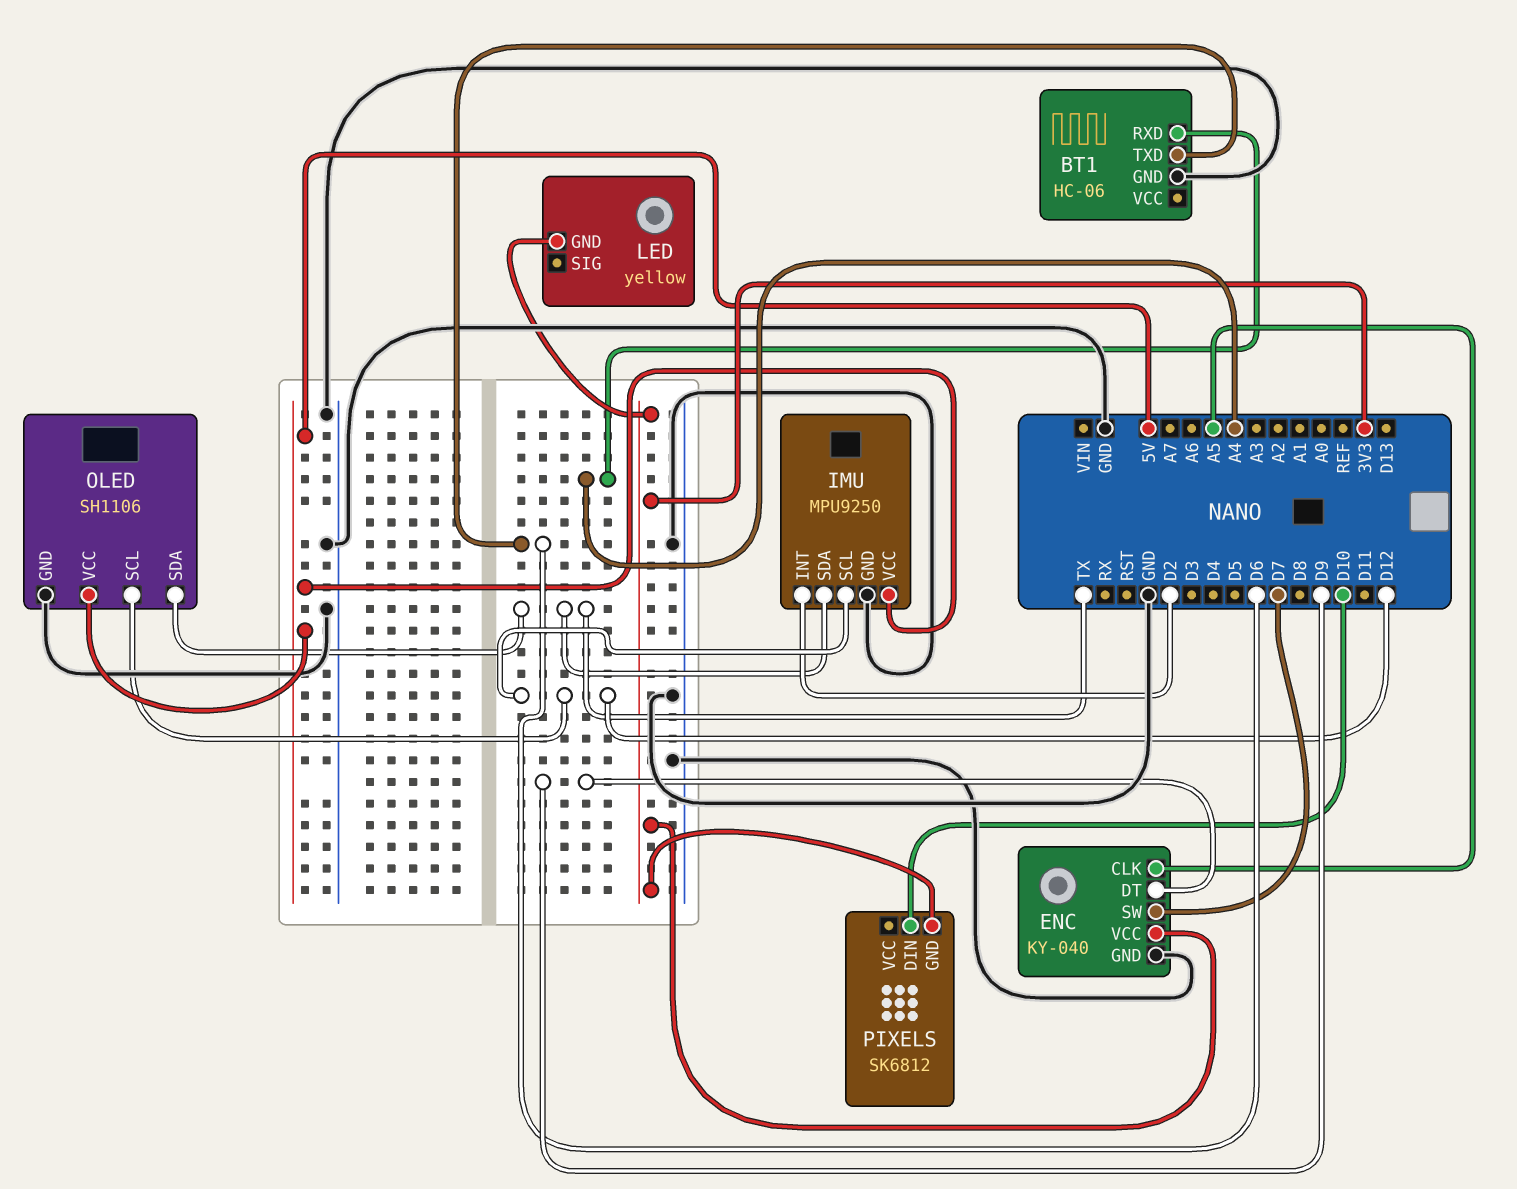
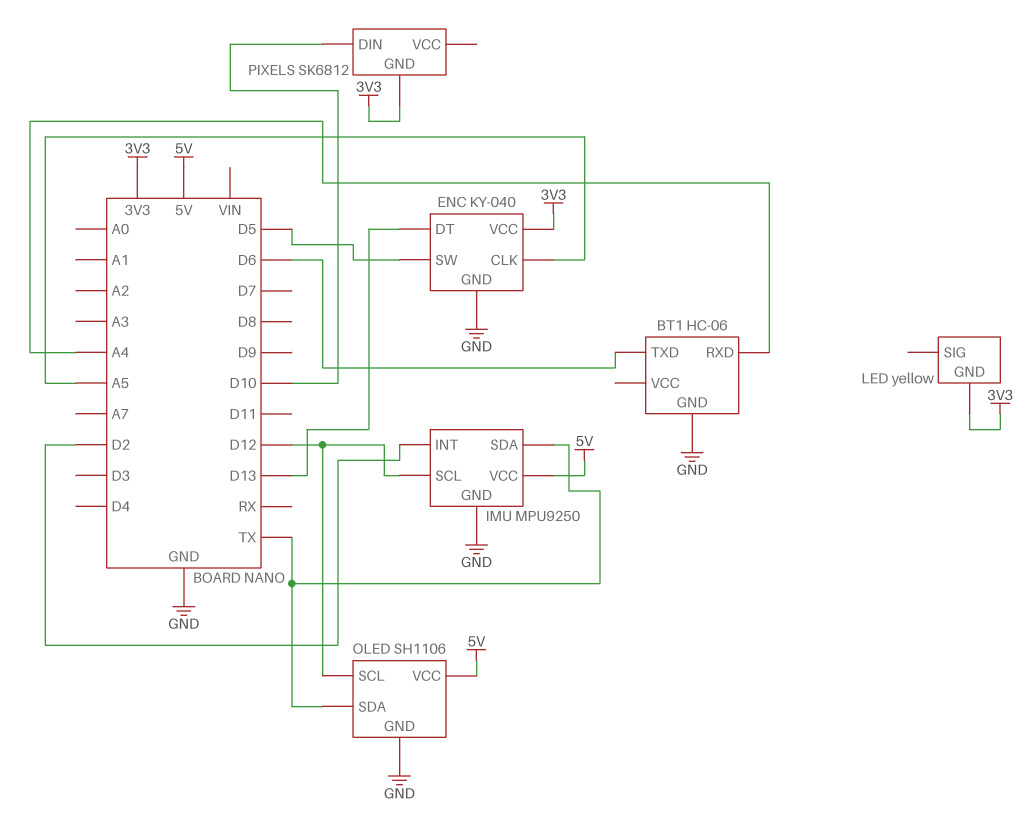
ENC pin DT: D9 -> D13
ENC pin SW: D7 -> D5

